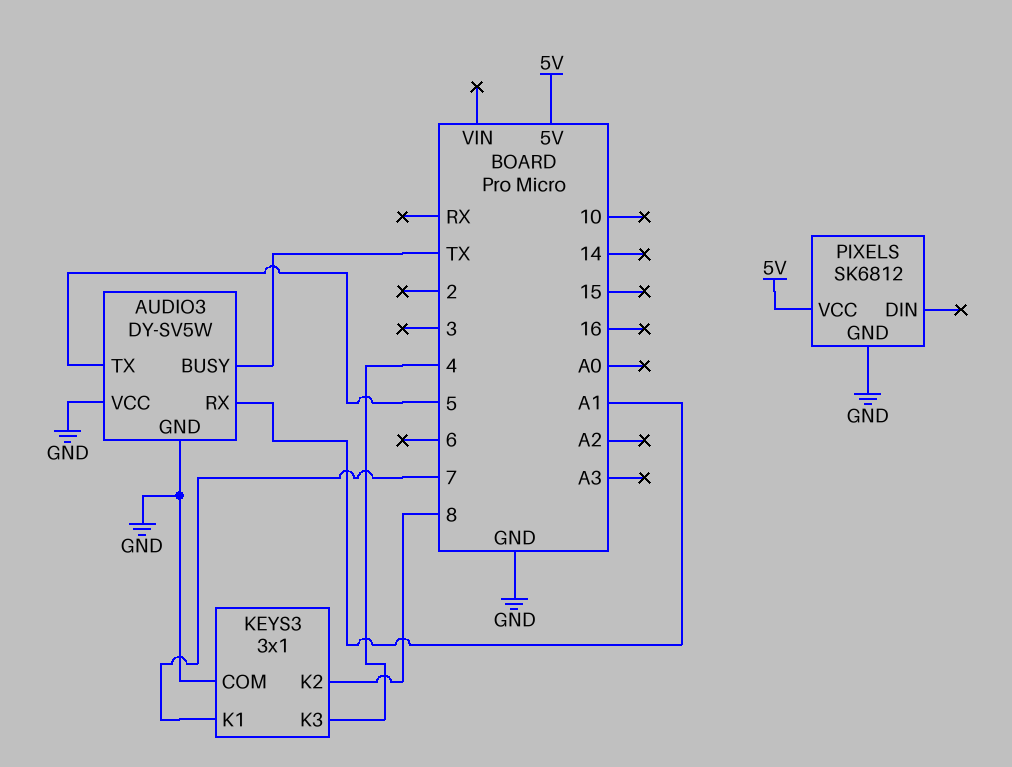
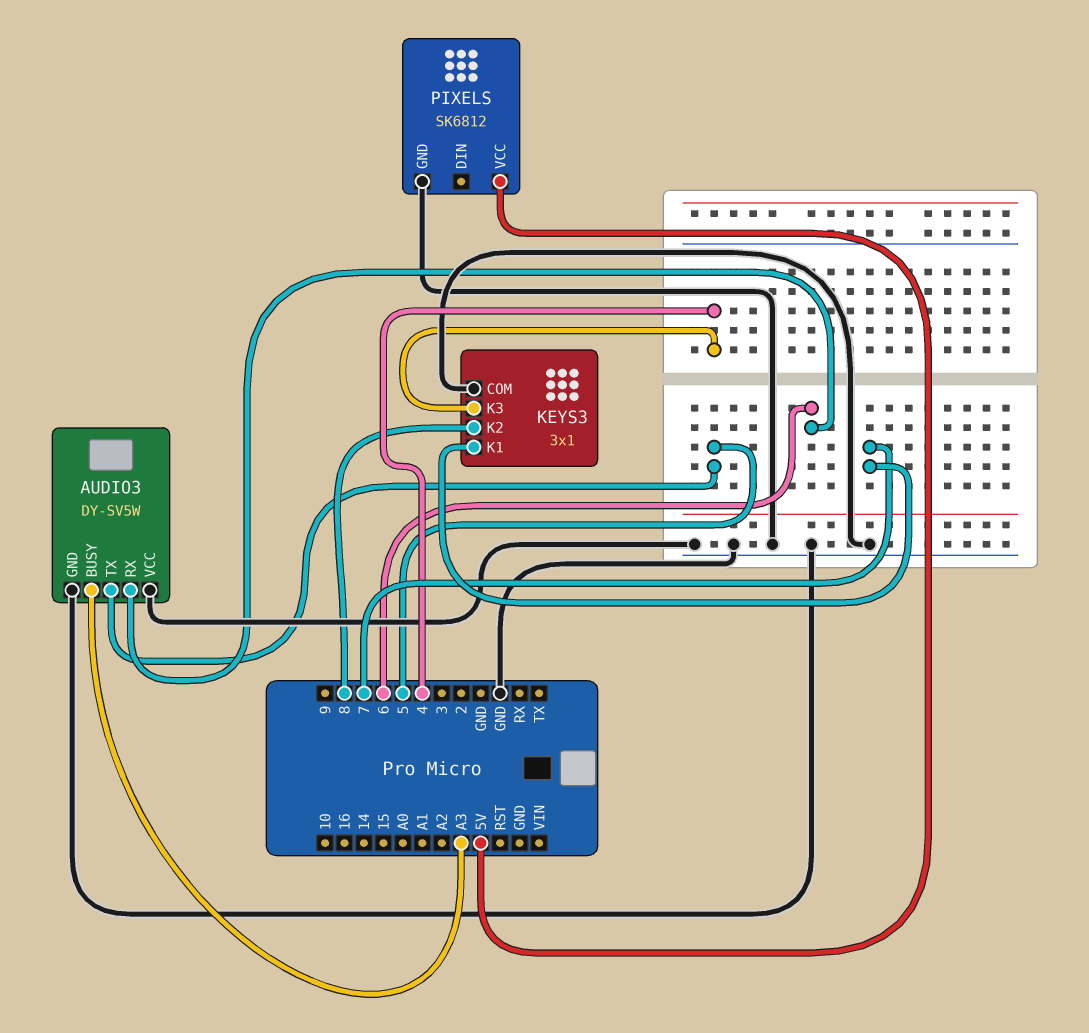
AUDIO3 pin BUSY: TX -> A3
AUDIO3 pin RX: A1 -> 6

